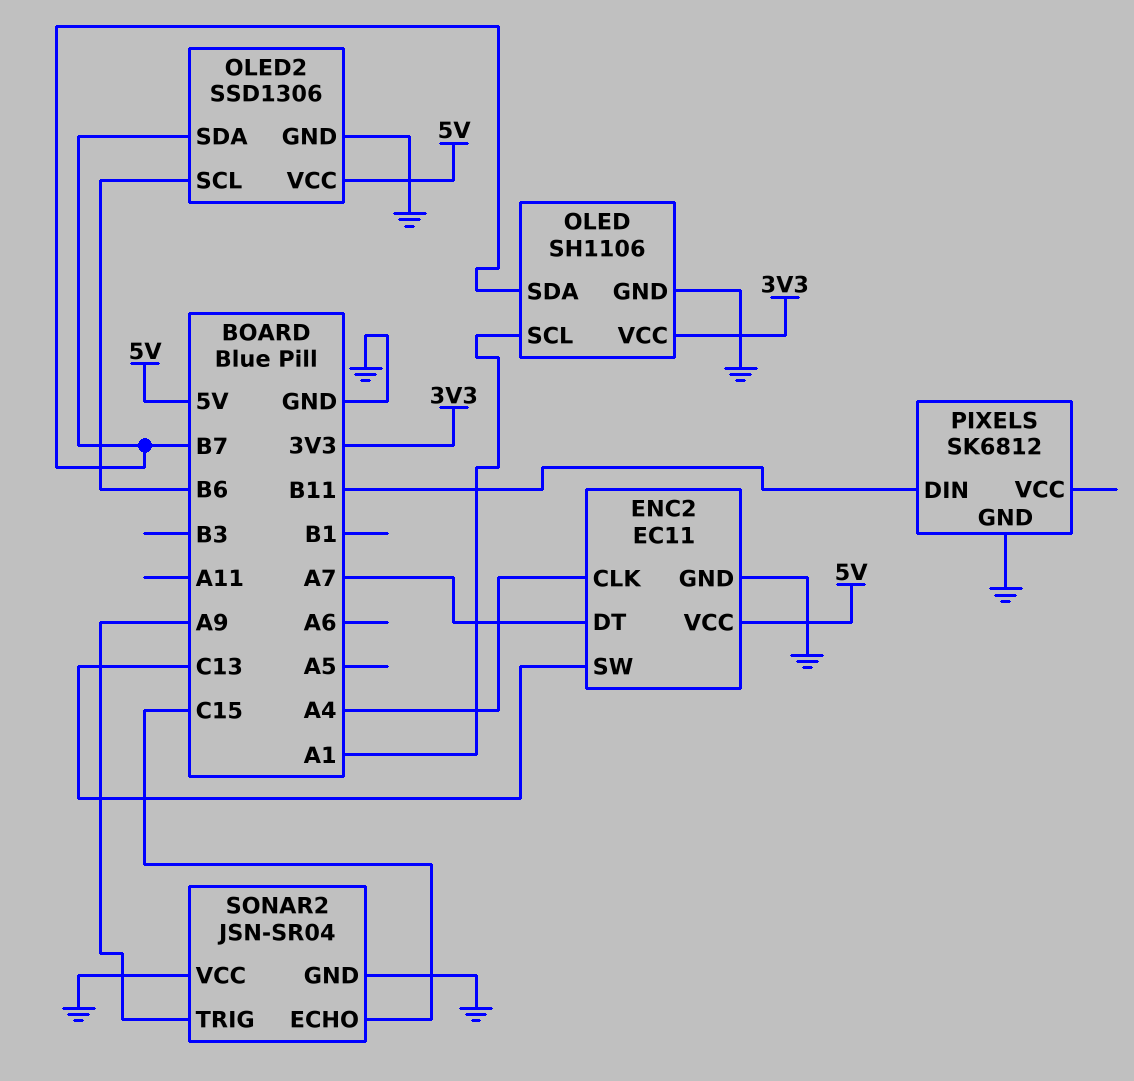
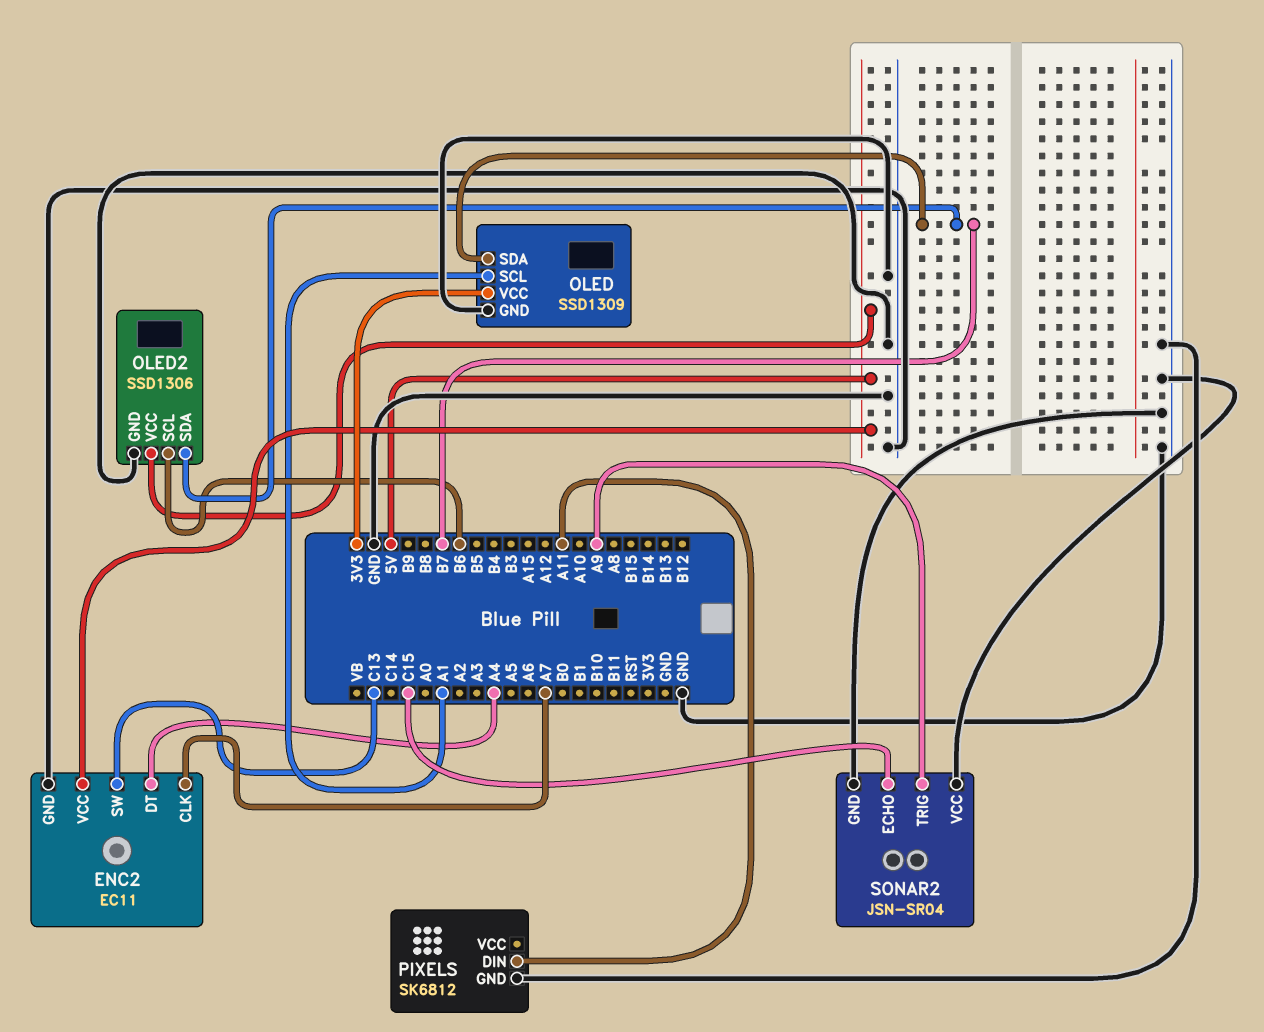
ENC2 pin CLK: A4 -> A7
ENC2 pin DT: A7 -> A4
OLED: SH1106 -> SSD1309
PIXELS pin DIN: B11 -> A11

